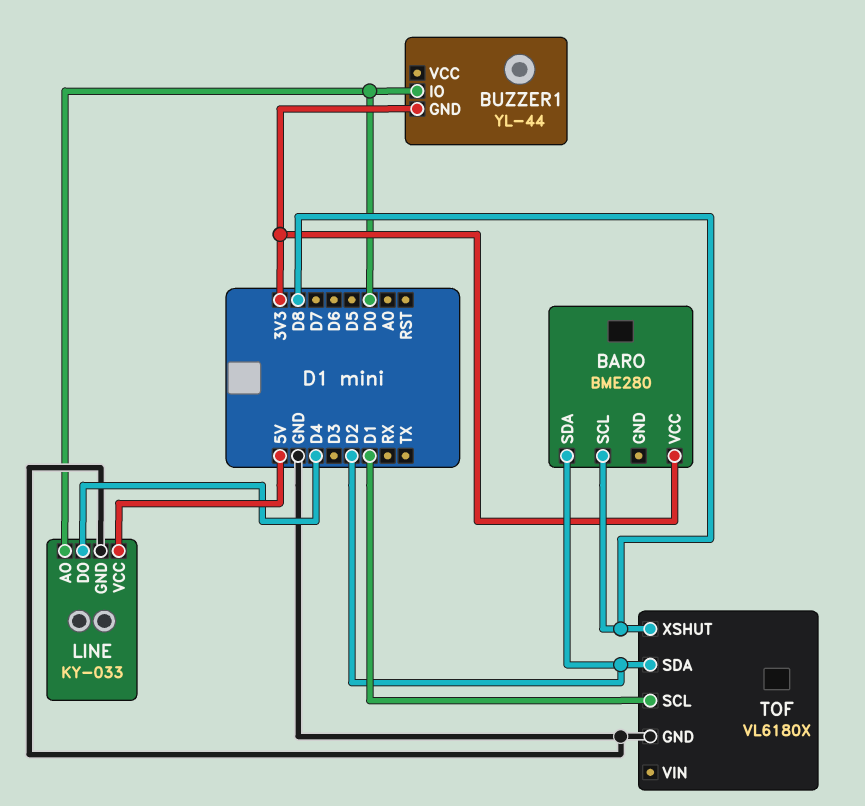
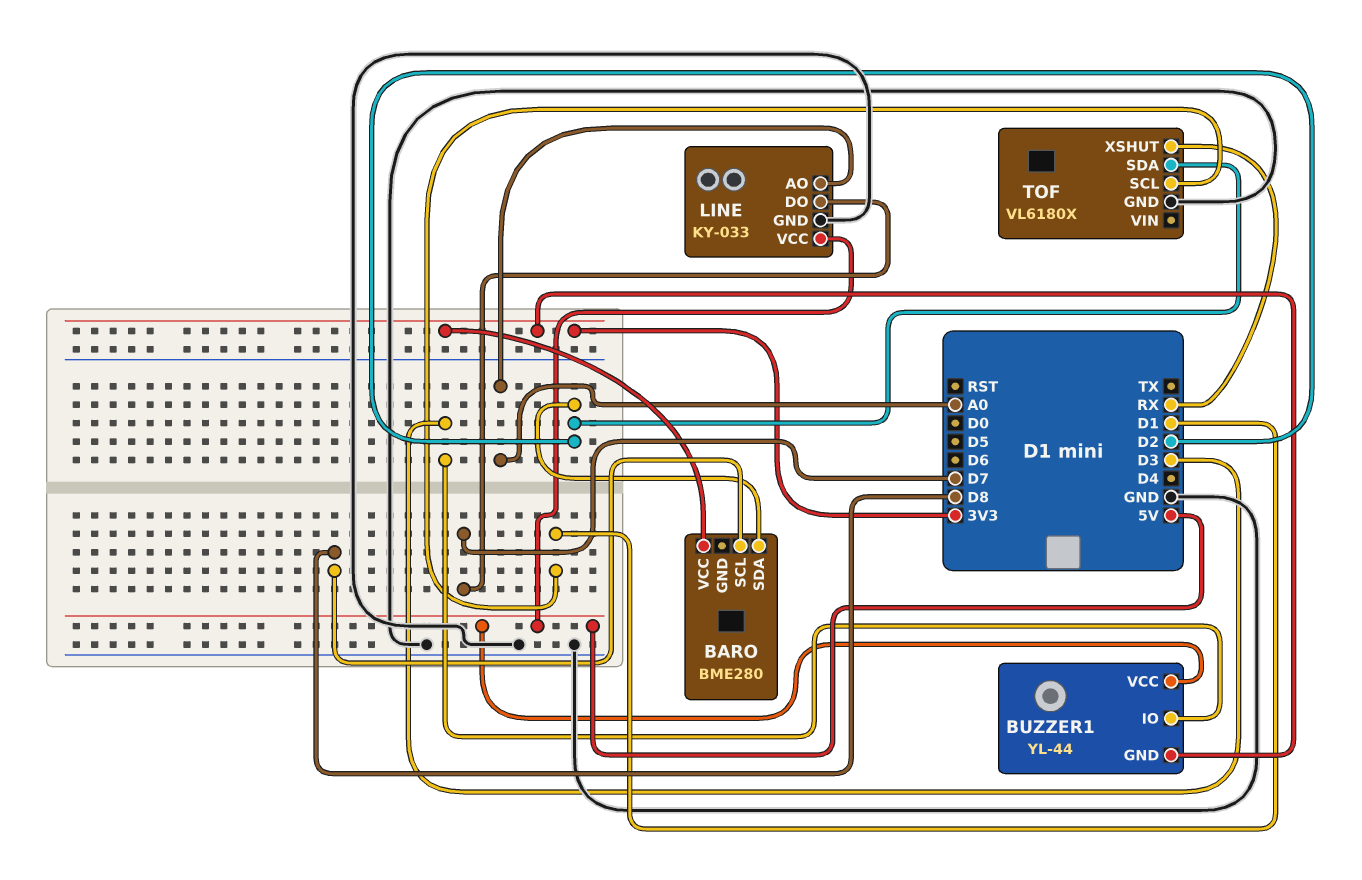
BUZZER1 pin IO: D0 -> D3
BUZZER1 pin VCC: none -> 5V
LINE pin AO: D0 -> A0
LINE pin DO: D4 -> D7
TOF pin XSHUT: D8 -> RX

